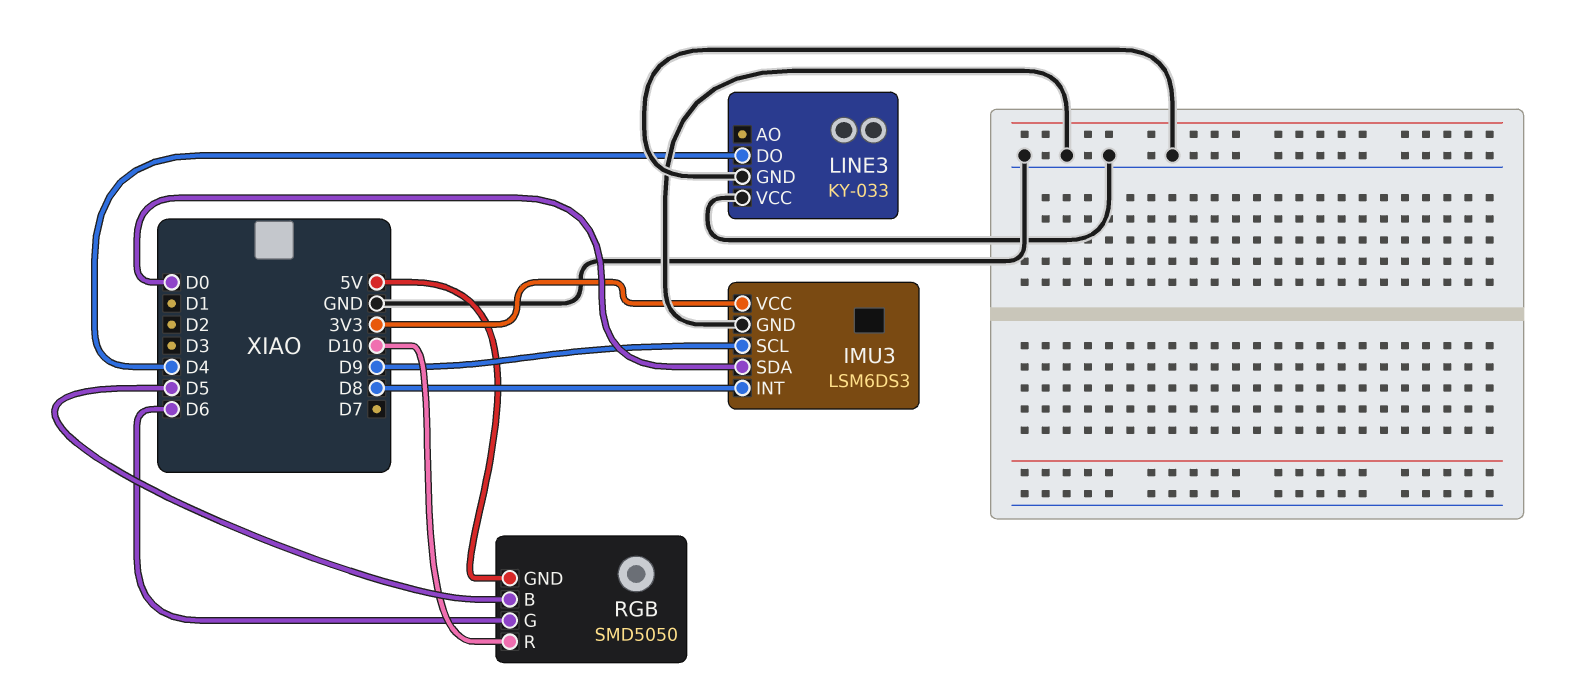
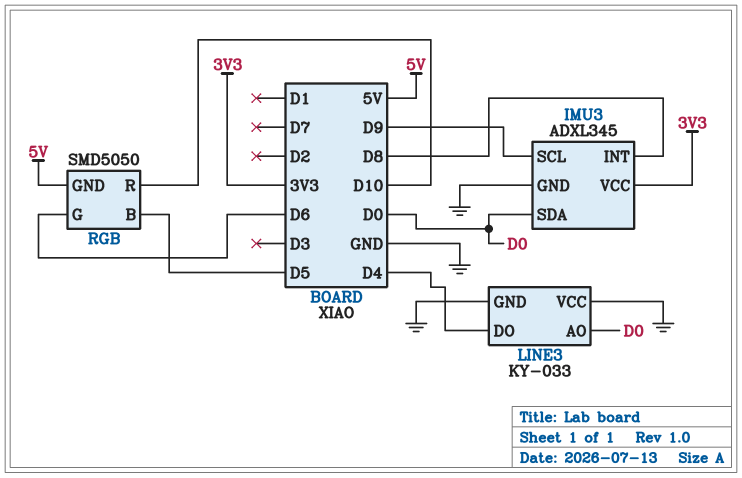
IMU3: LSM6DS3 -> ADXL345
LINE3 pin AO: none -> D0

